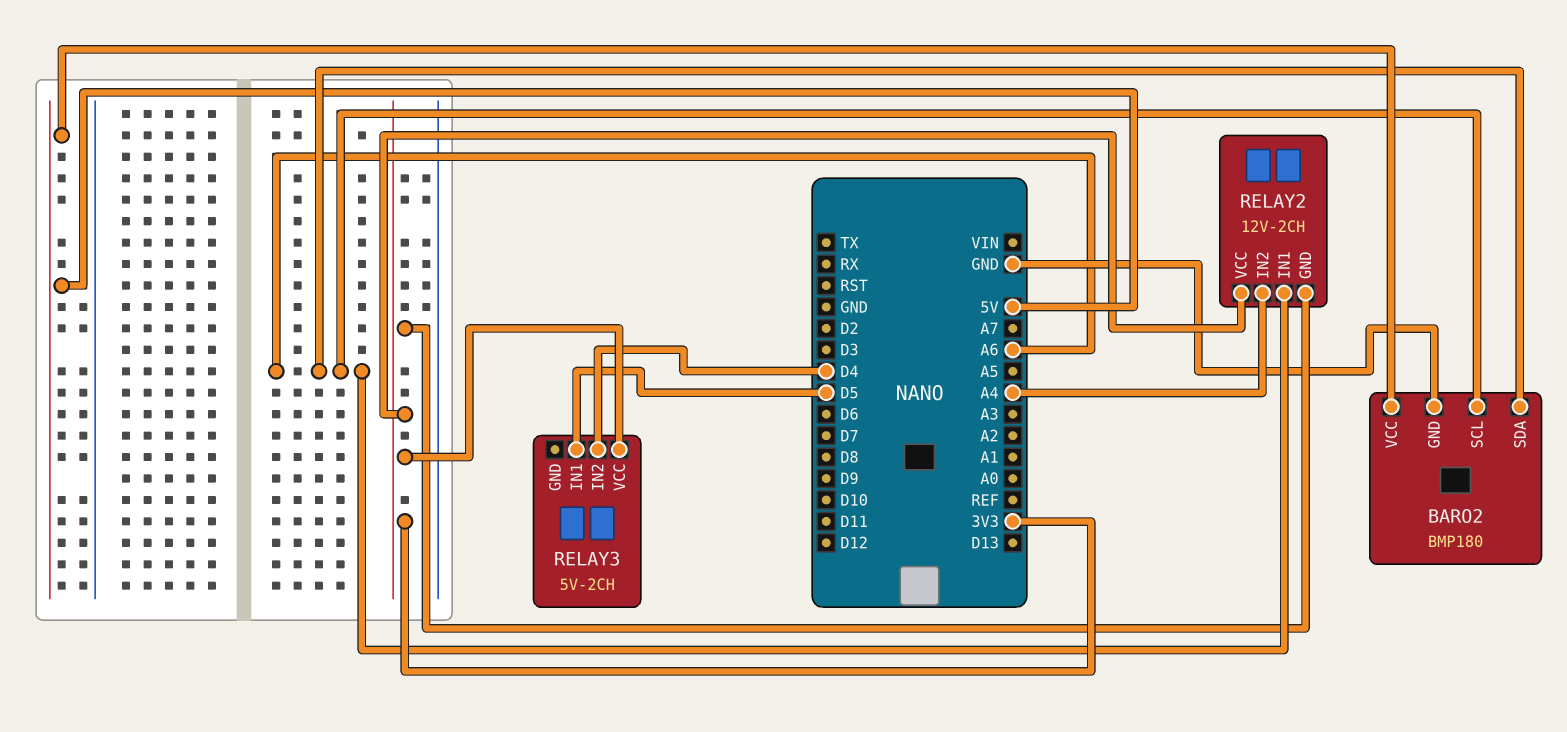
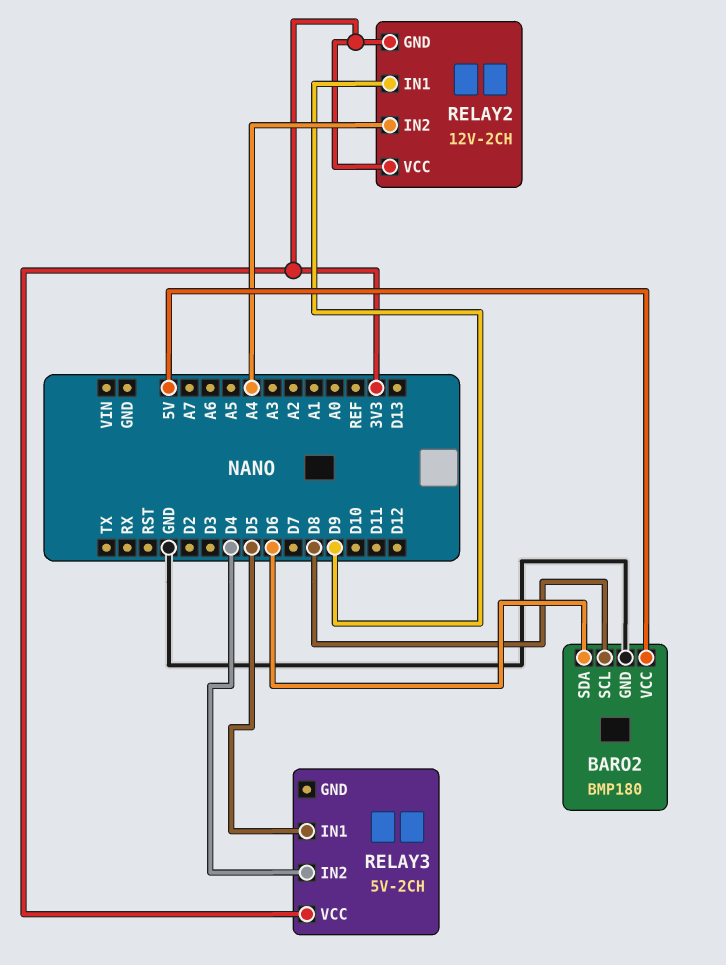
BARO2 pin SCL: A6 -> D8
BARO2 pin SDA: A6 -> D6
RELAY2 pin IN1: A6 -> D9

